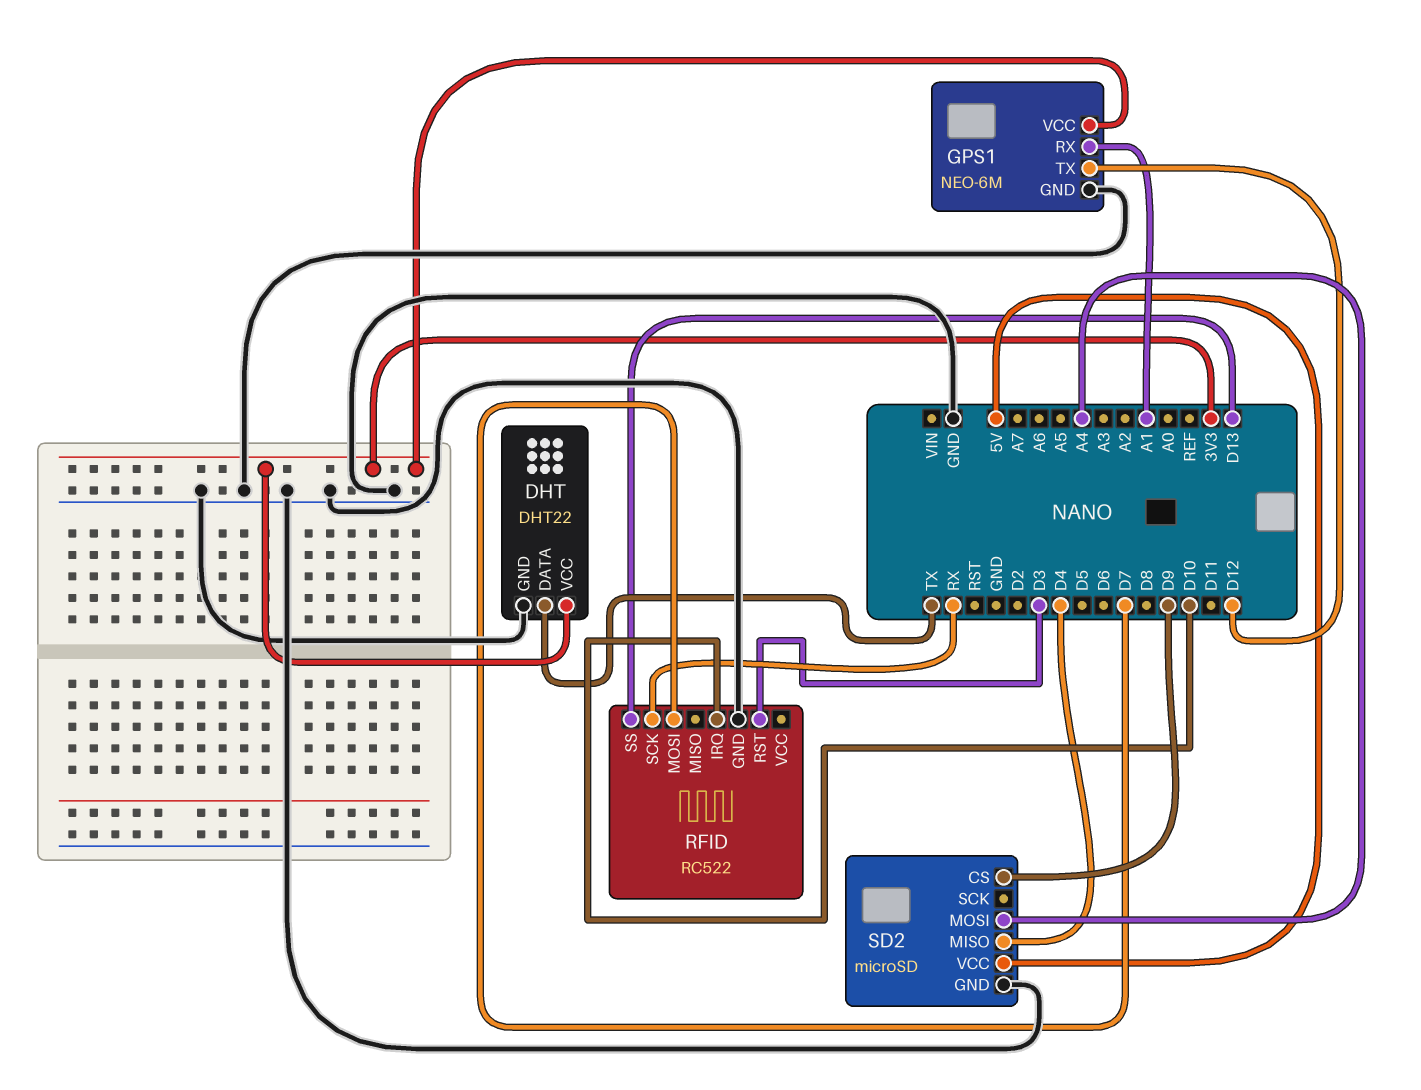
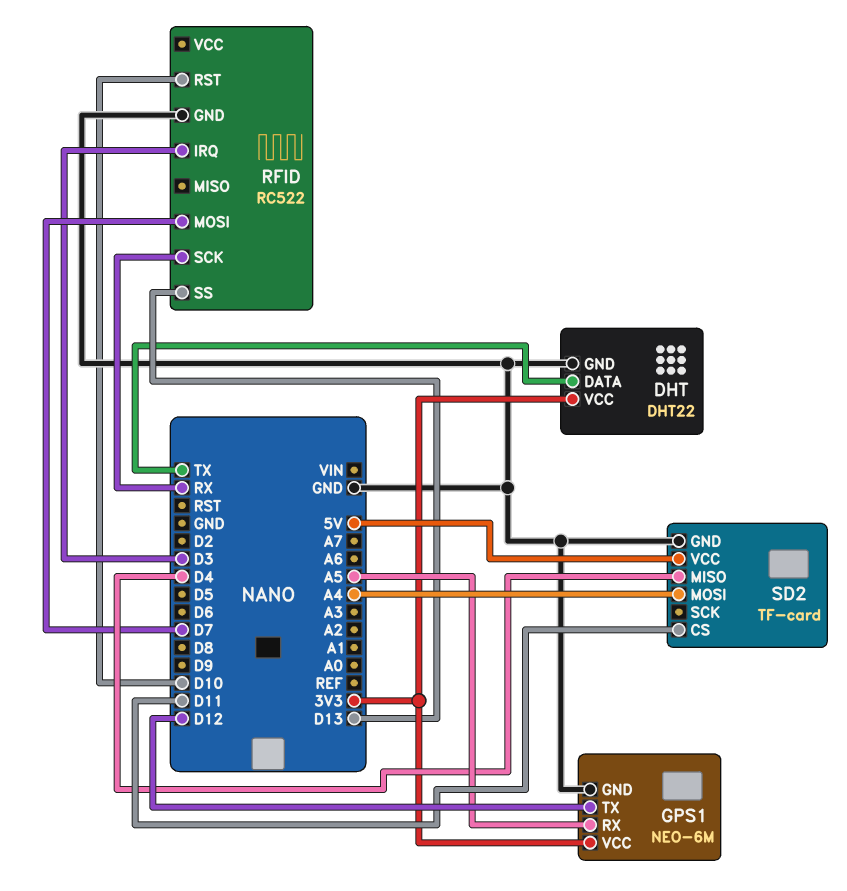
GPS1 pin RX: A1 -> A5
RFID pin IRQ: D10 -> D3
RFID pin RST: D3 -> D10
SD2: microSD -> TF-card
SD2 pin CS: D9 -> D11

